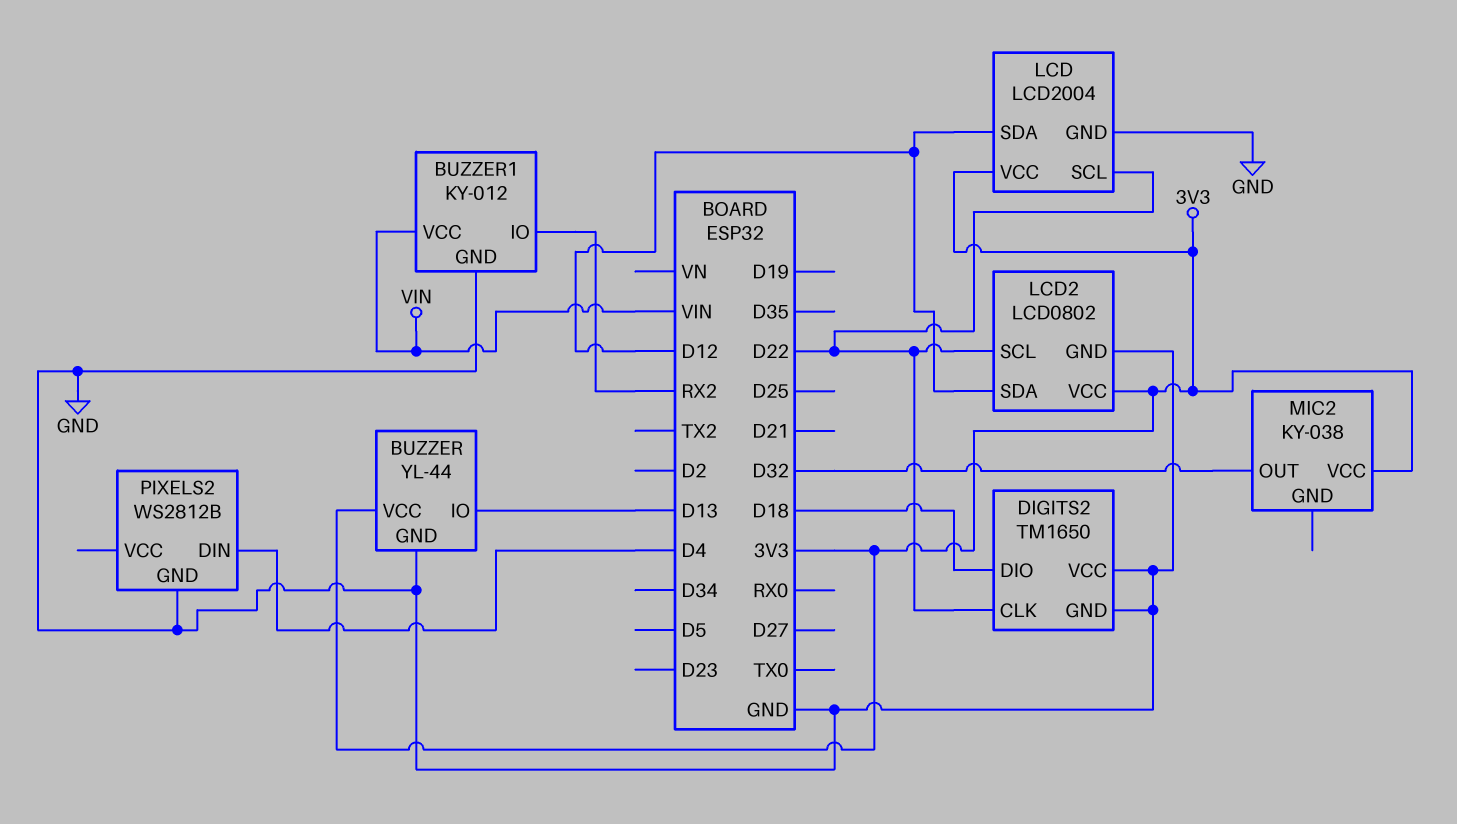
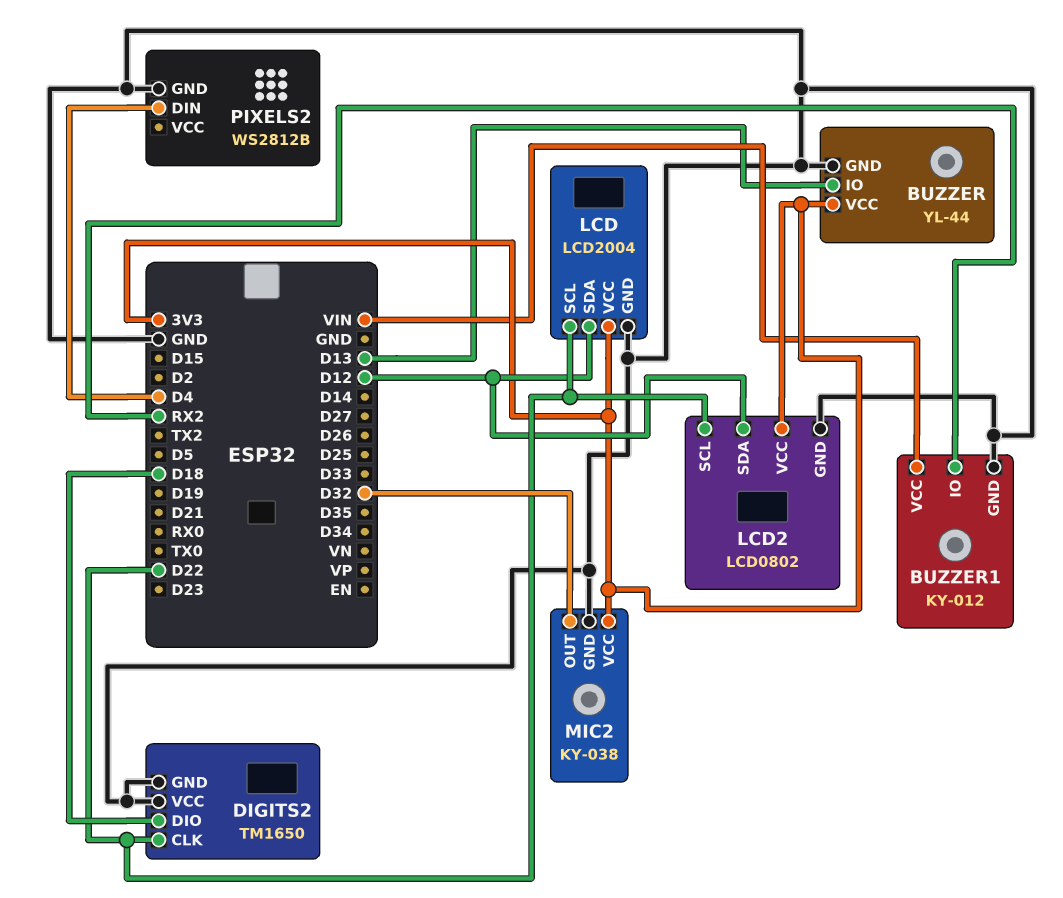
MIC2 pin GND: none -> GND

